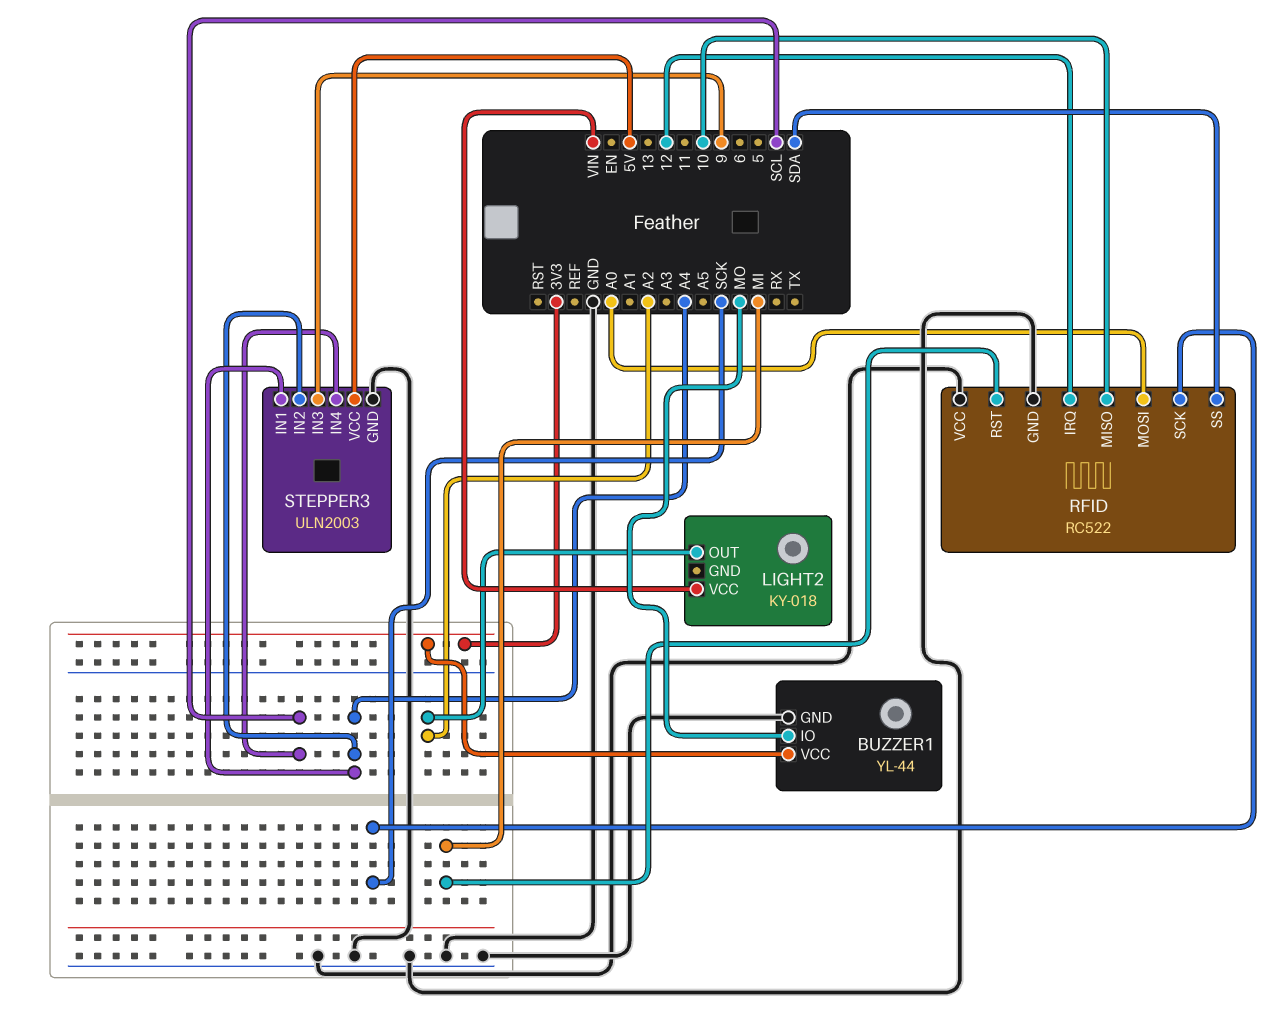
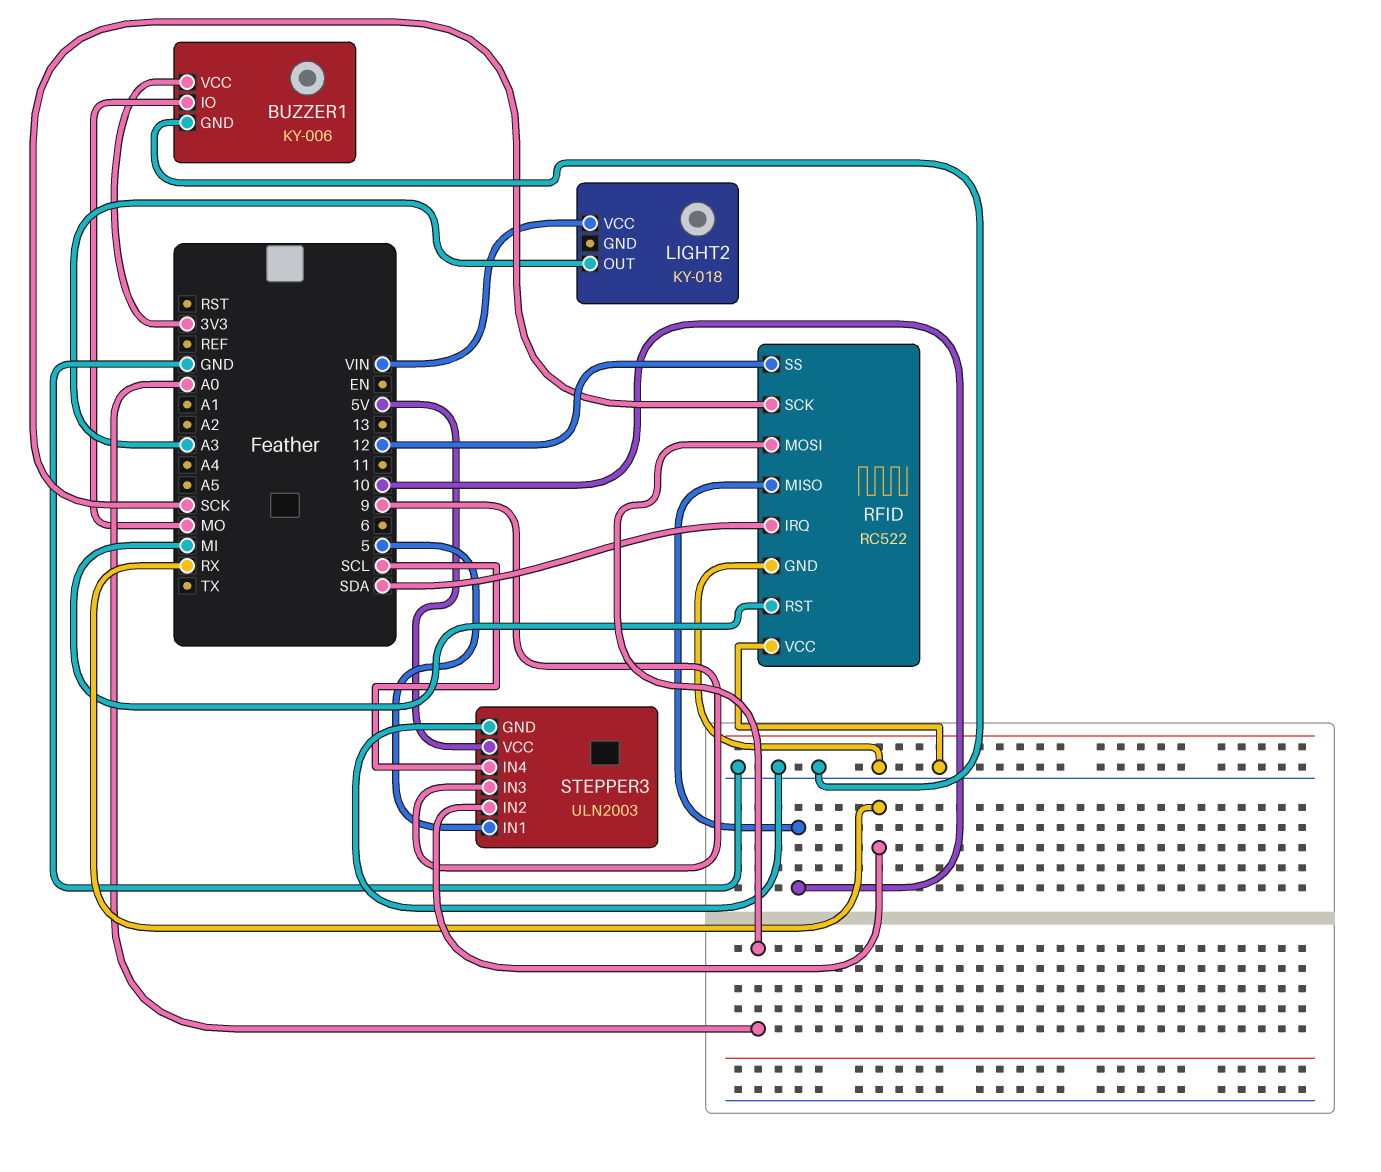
BUZZER1: YL-44 -> KY-006
LIGHT2 pin OUT: A2 -> A3
RFID pin IRQ: 12 -> SDA
RFID pin SS: SDA -> 12
STEPPER3 pin IN1: A4 -> 5
STEPPER3 pin IN2: A4 -> RX

